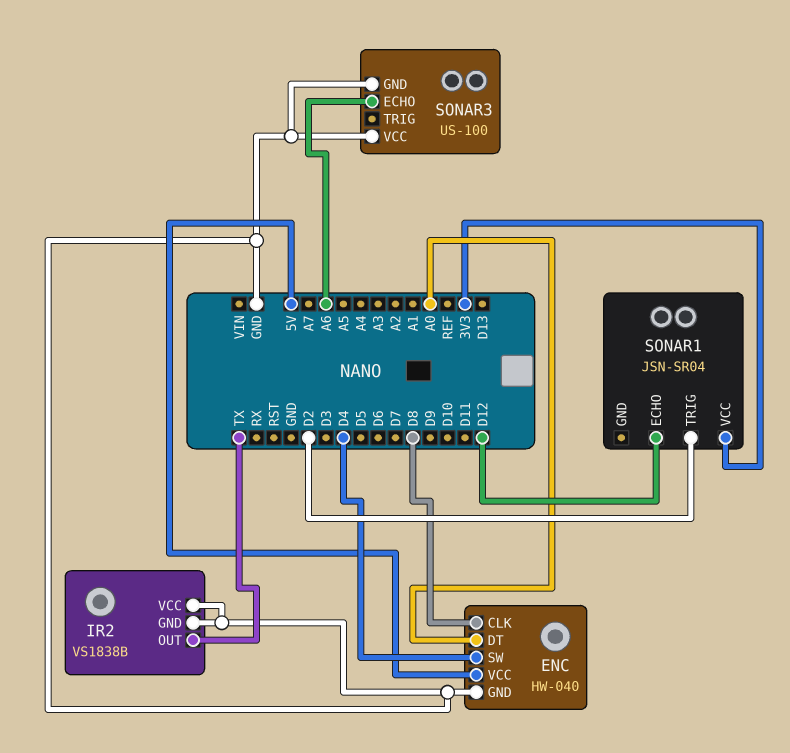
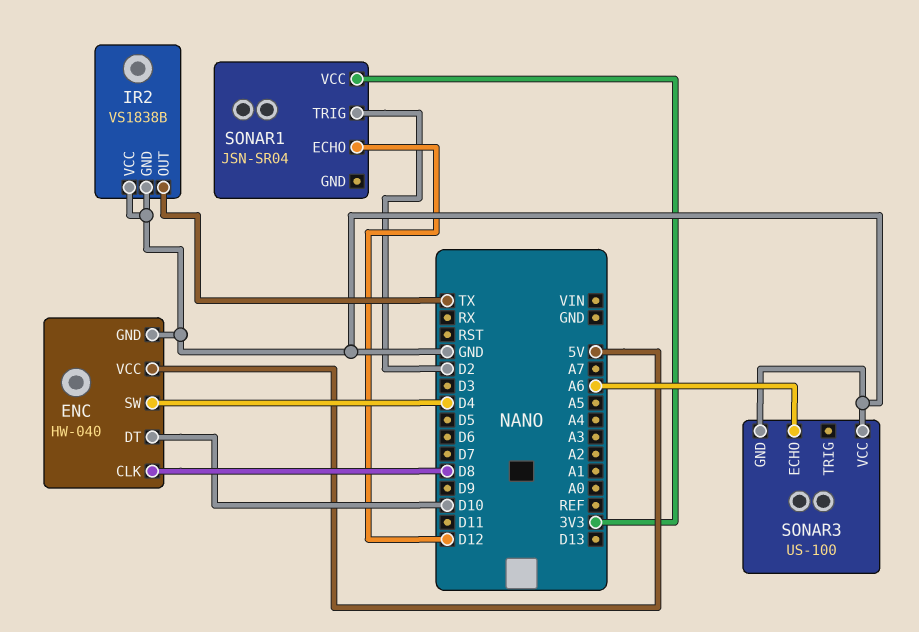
ENC pin DT: A0 -> D10

